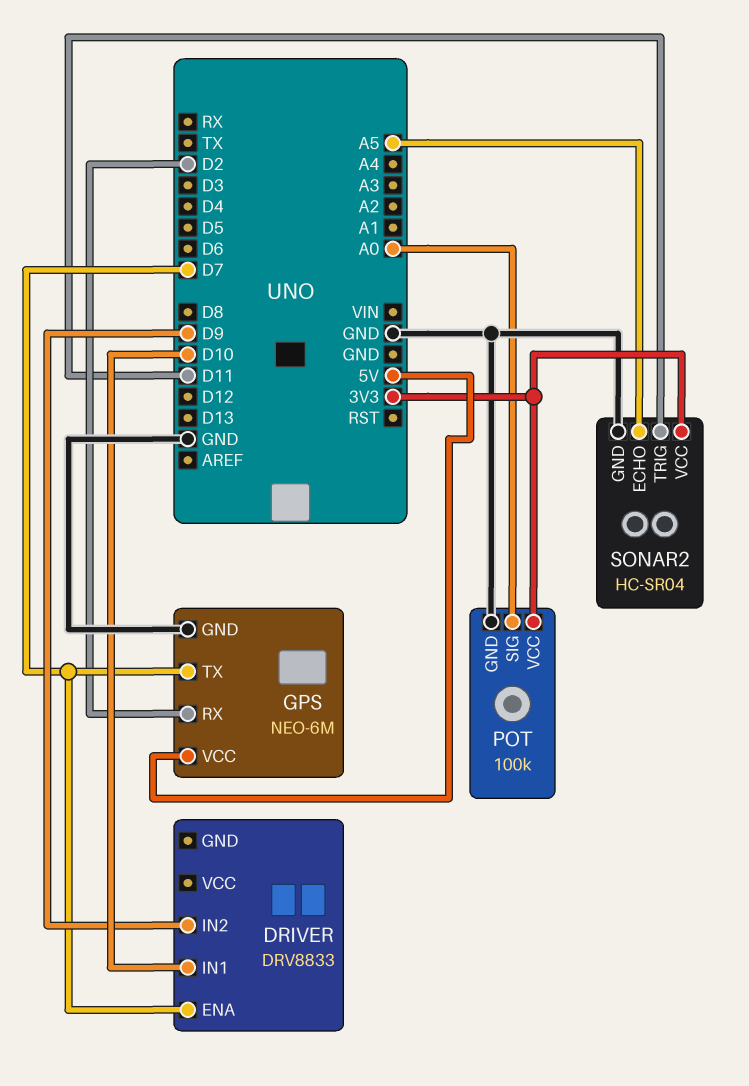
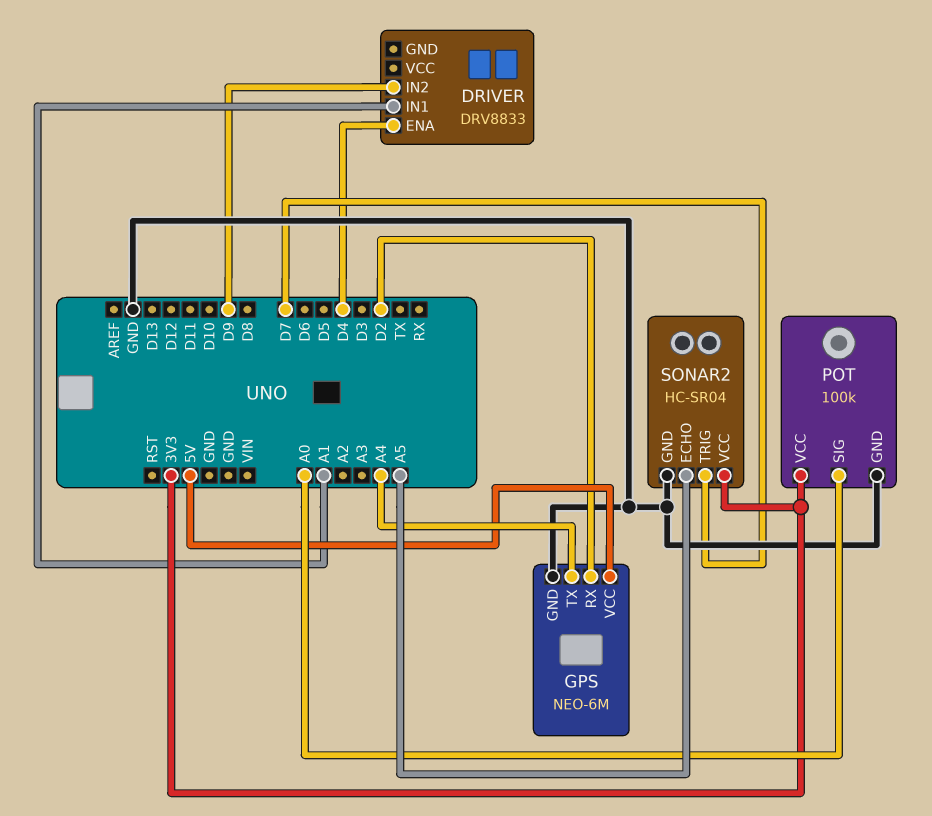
DRIVER pin ENA: D7 -> D4
DRIVER pin IN1: D10 -> A1
GPS pin TX: D7 -> A4
SONAR2 pin TRIG: D11 -> D7

